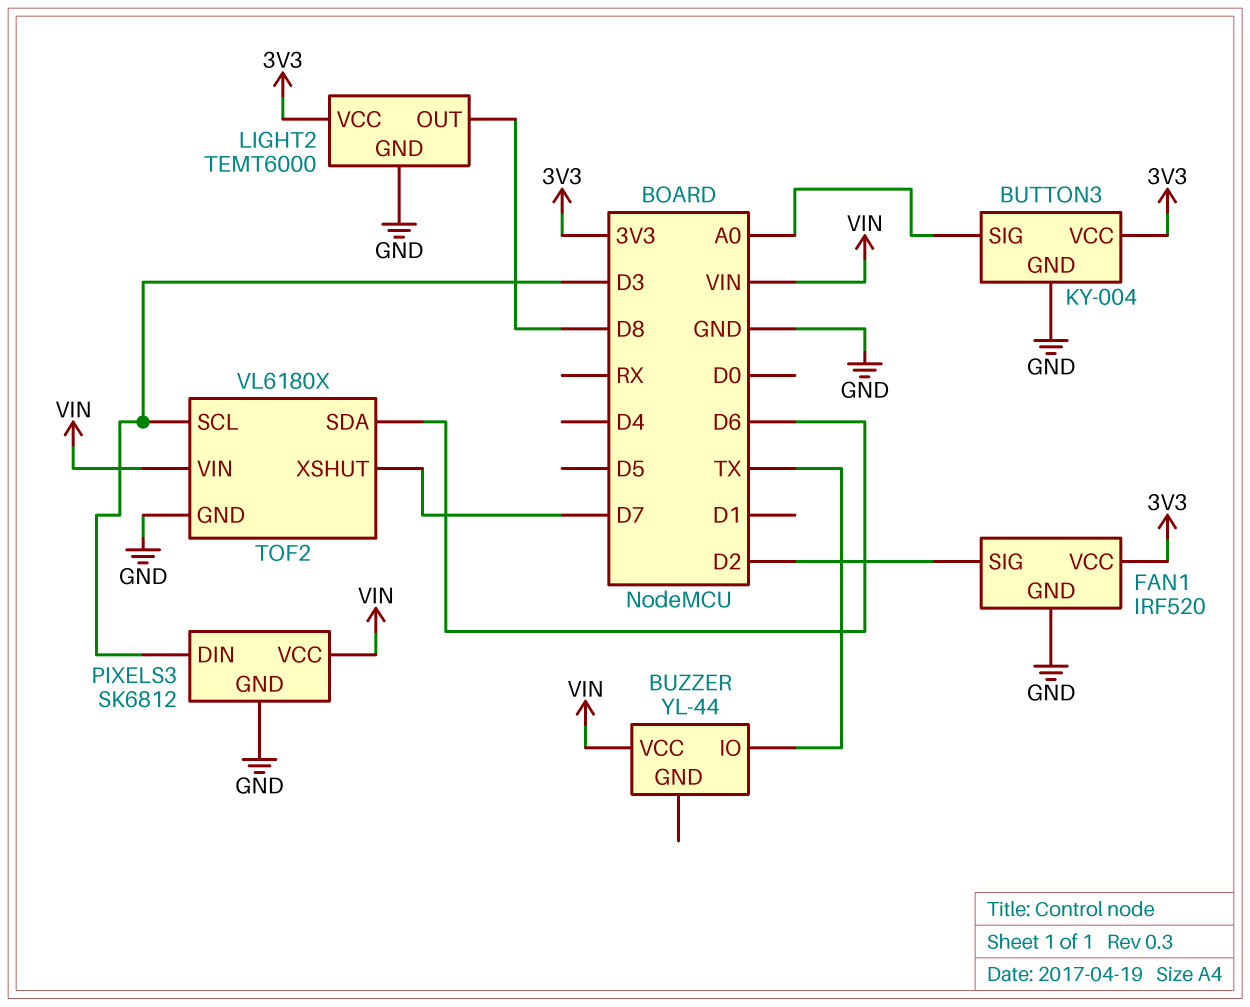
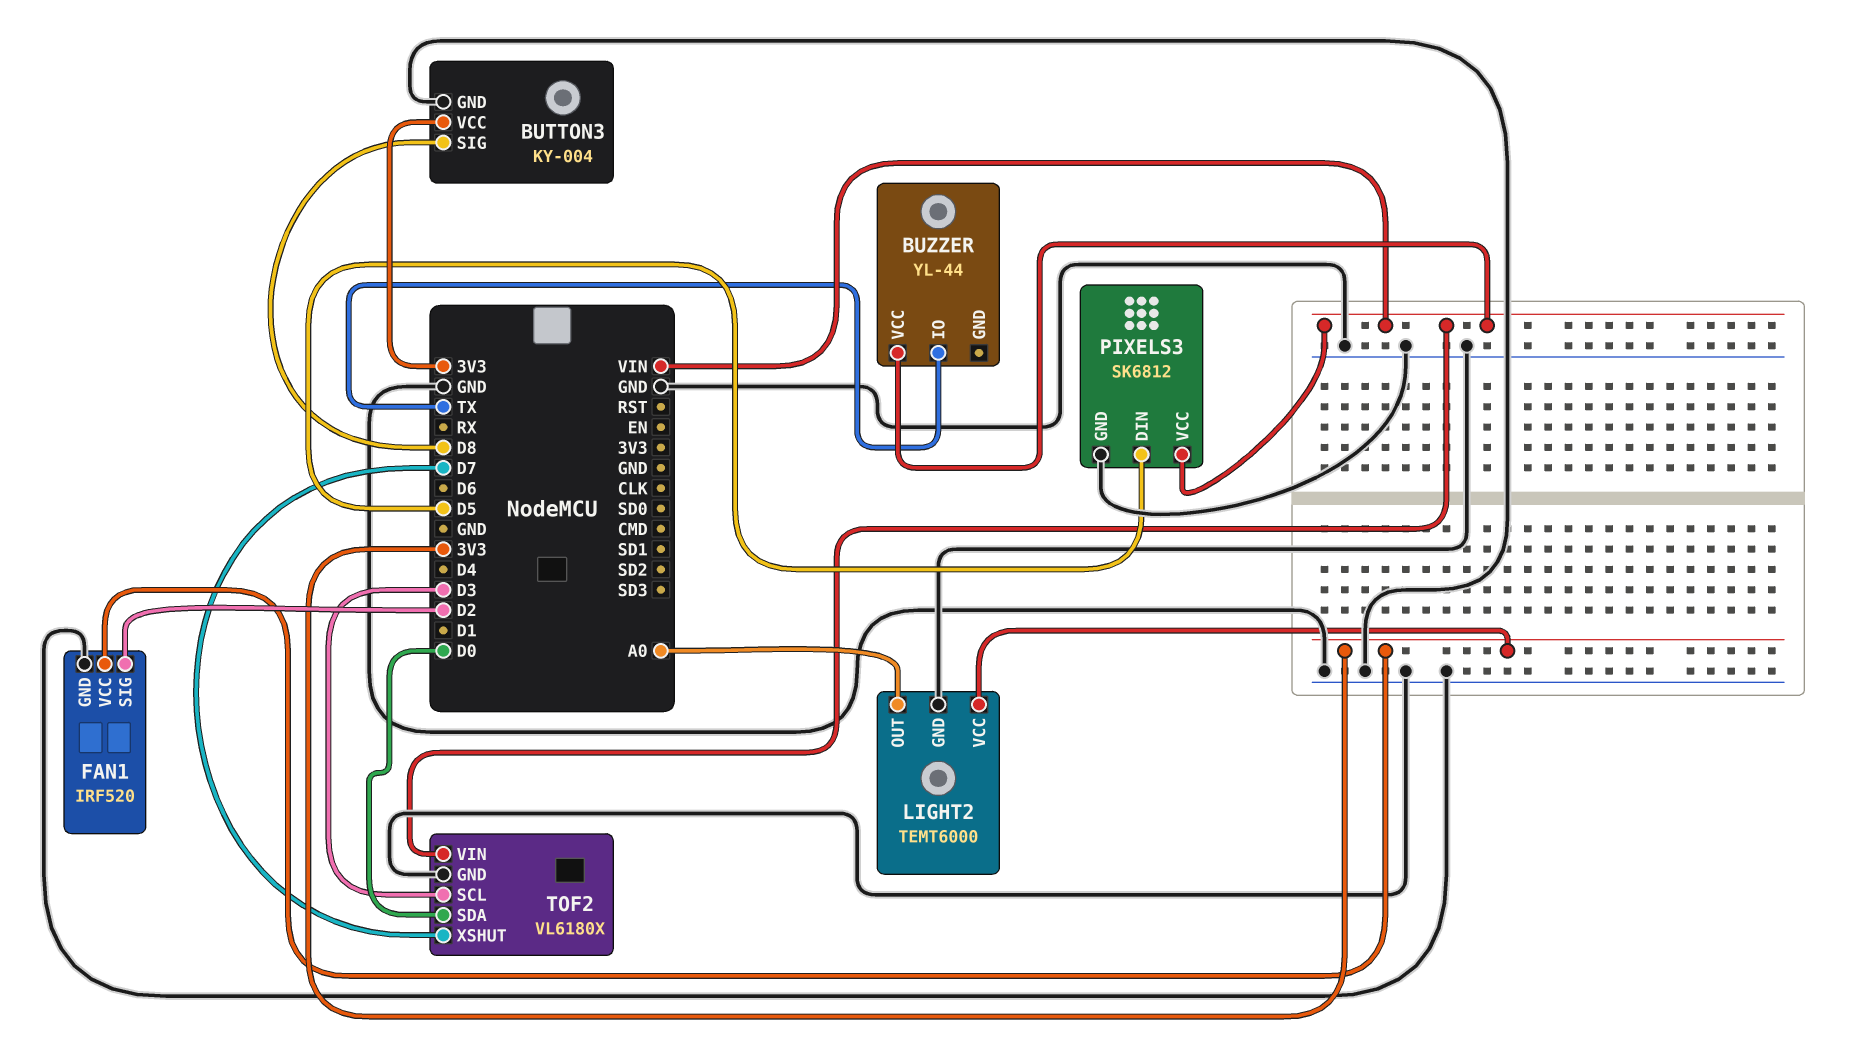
BUTTON3 pin SIG: A0 -> D8
LIGHT2 pin OUT: D8 -> A0
PIXELS3 pin DIN: D3 -> D5
TOF2 pin SDA: D6 -> D0

